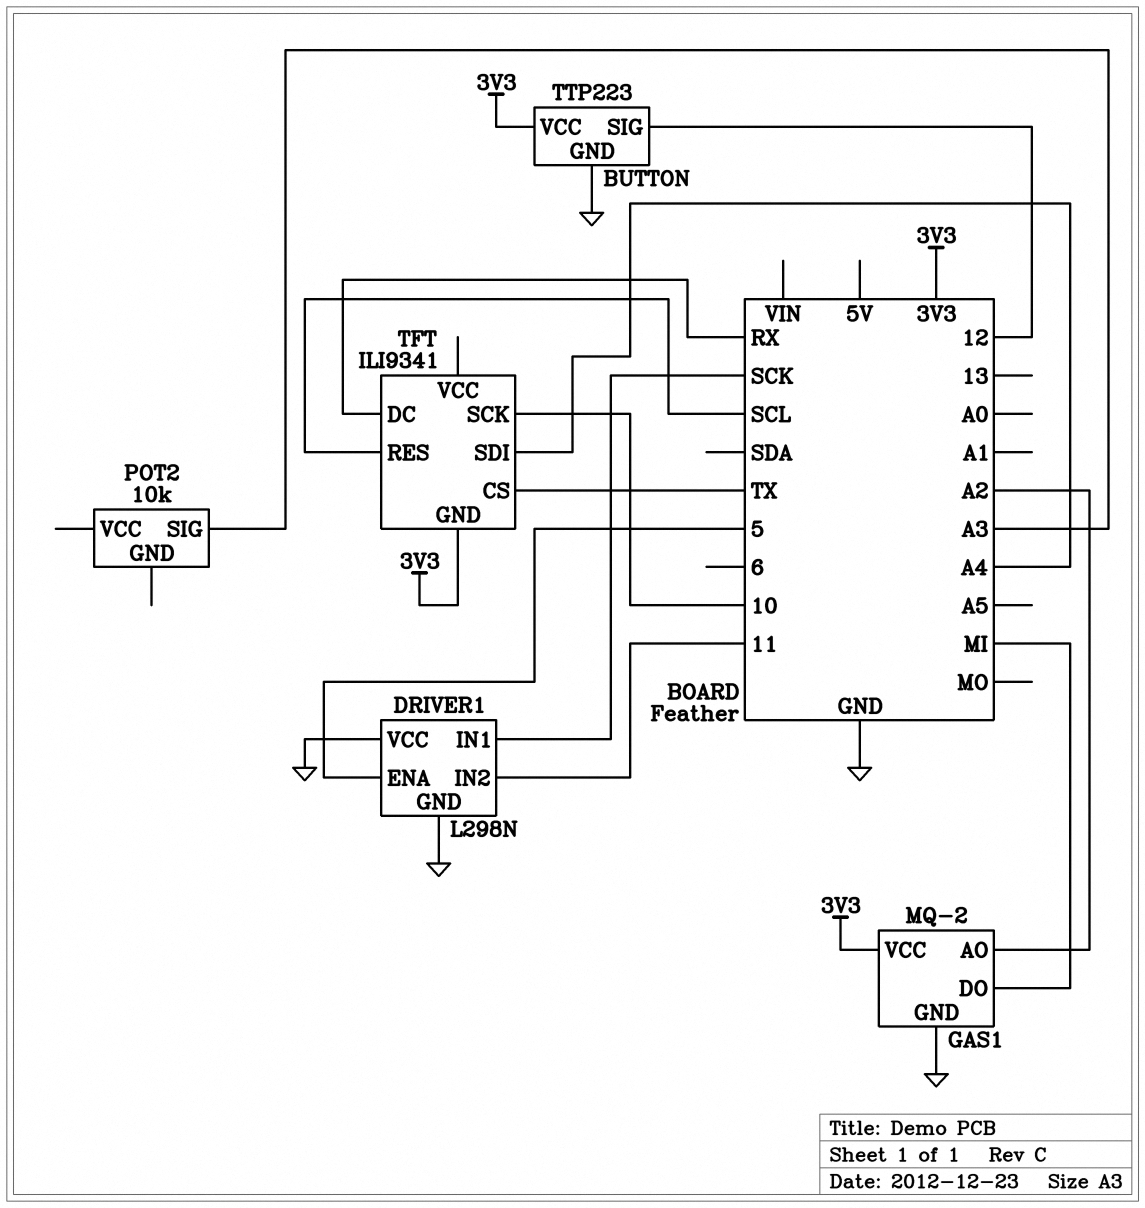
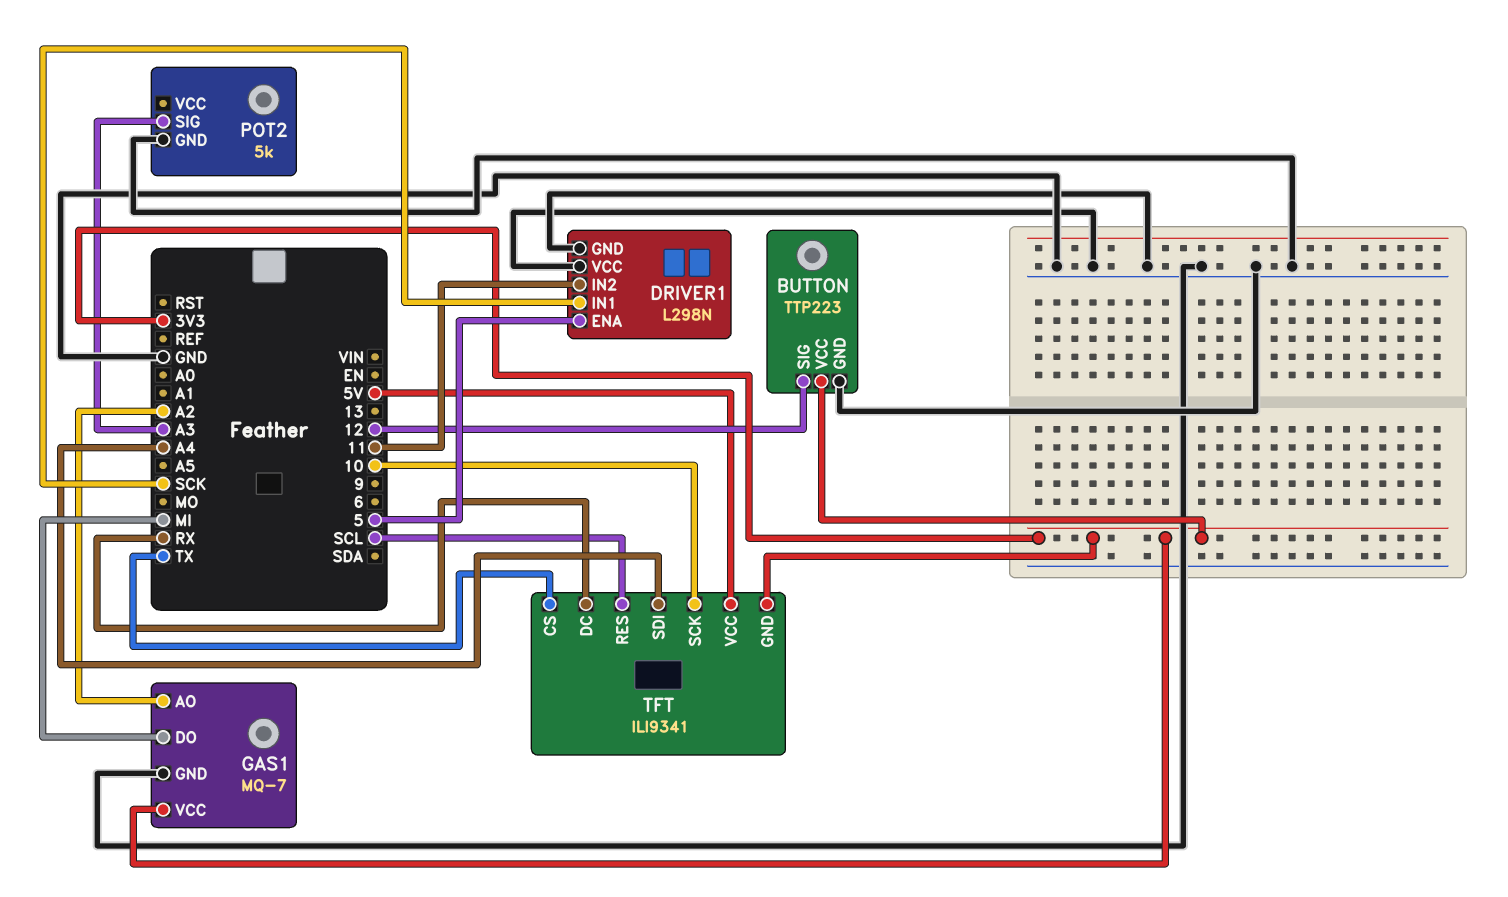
GAS1: MQ-2 -> MQ-7
POT2: 10k -> 5k
POT2 pin GND: none -> GND
TFT pin VCC: none -> 5V

